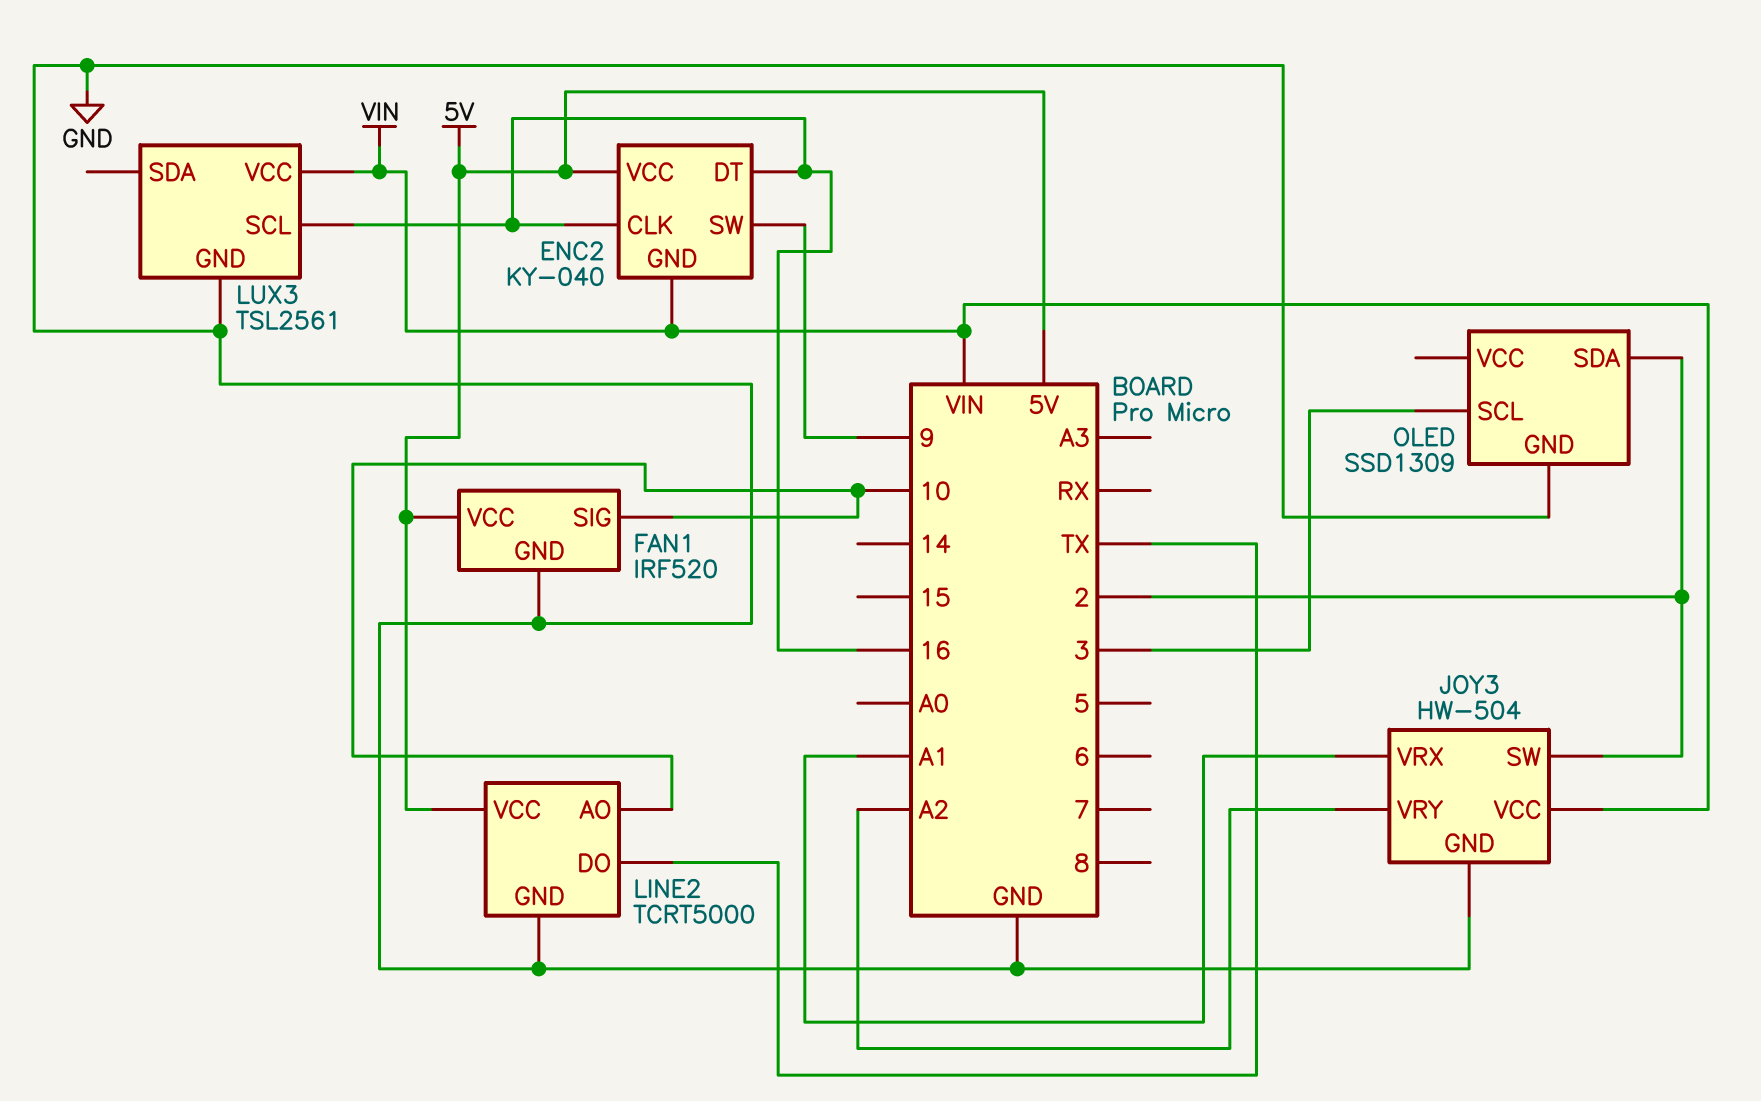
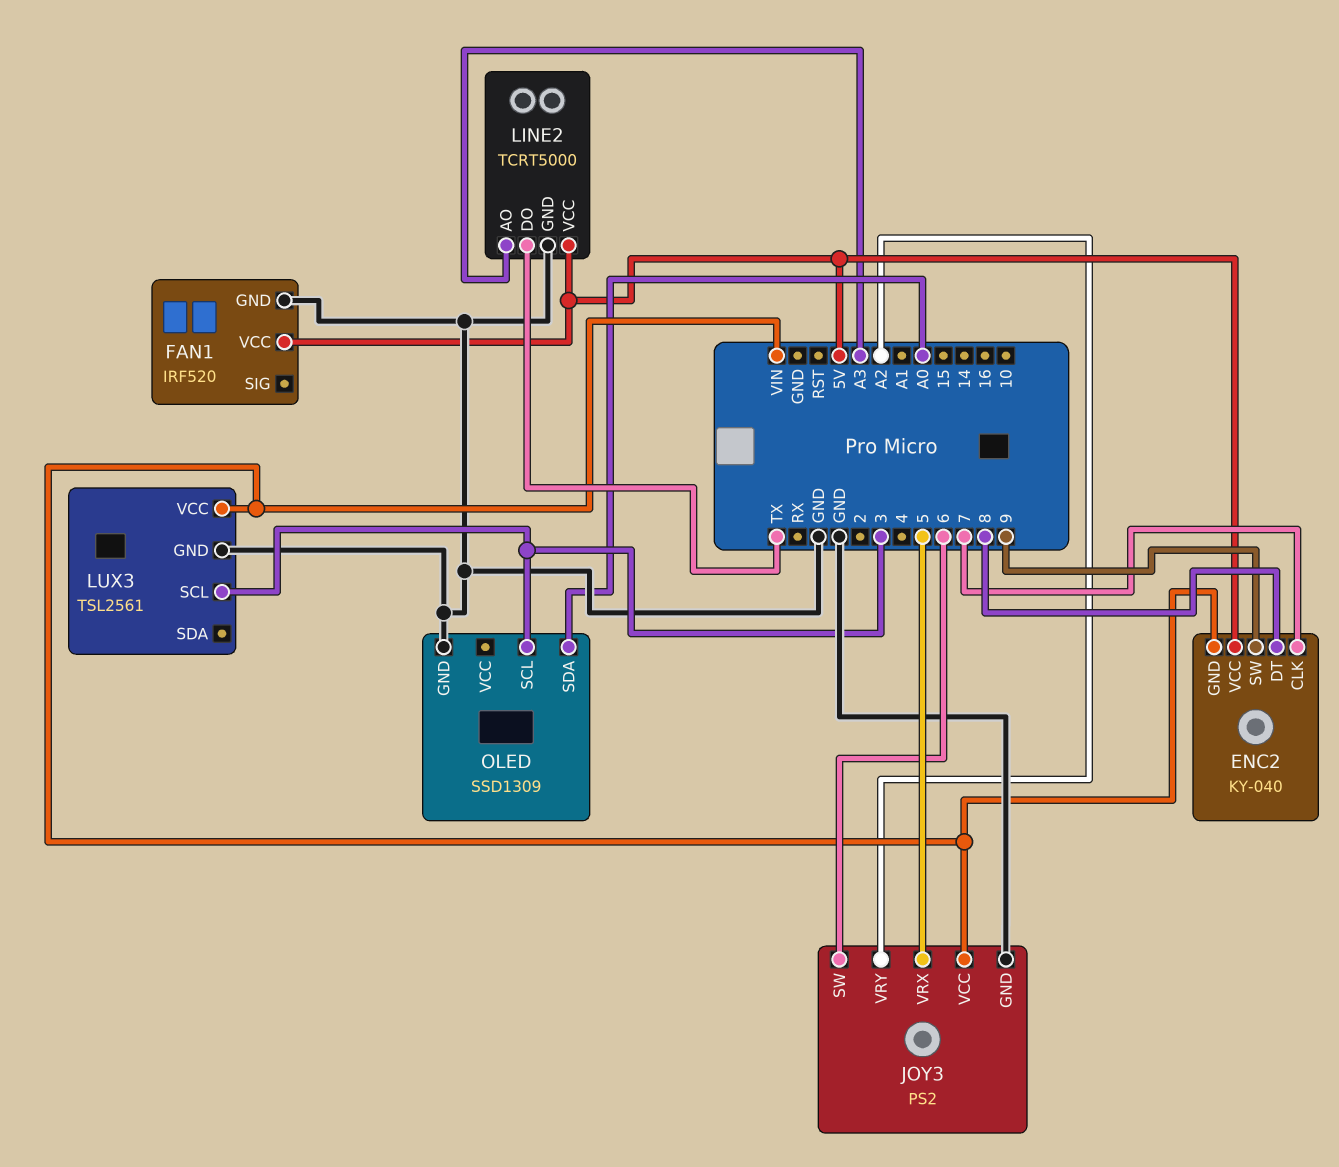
ENC2 pin CLK: 16 -> 7
ENC2 pin DT: 16 -> 8
FAN1 pin SIG: 10 -> none
JOY3: HW-504 -> PS2
JOY3 pin SW: 2 -> 6
JOY3 pin VRX: A1 -> 5
LINE2 pin AO: 10 -> A3
LUX3 pin SCL: 16 -> 3
OLED pin SDA: 2 -> A0

